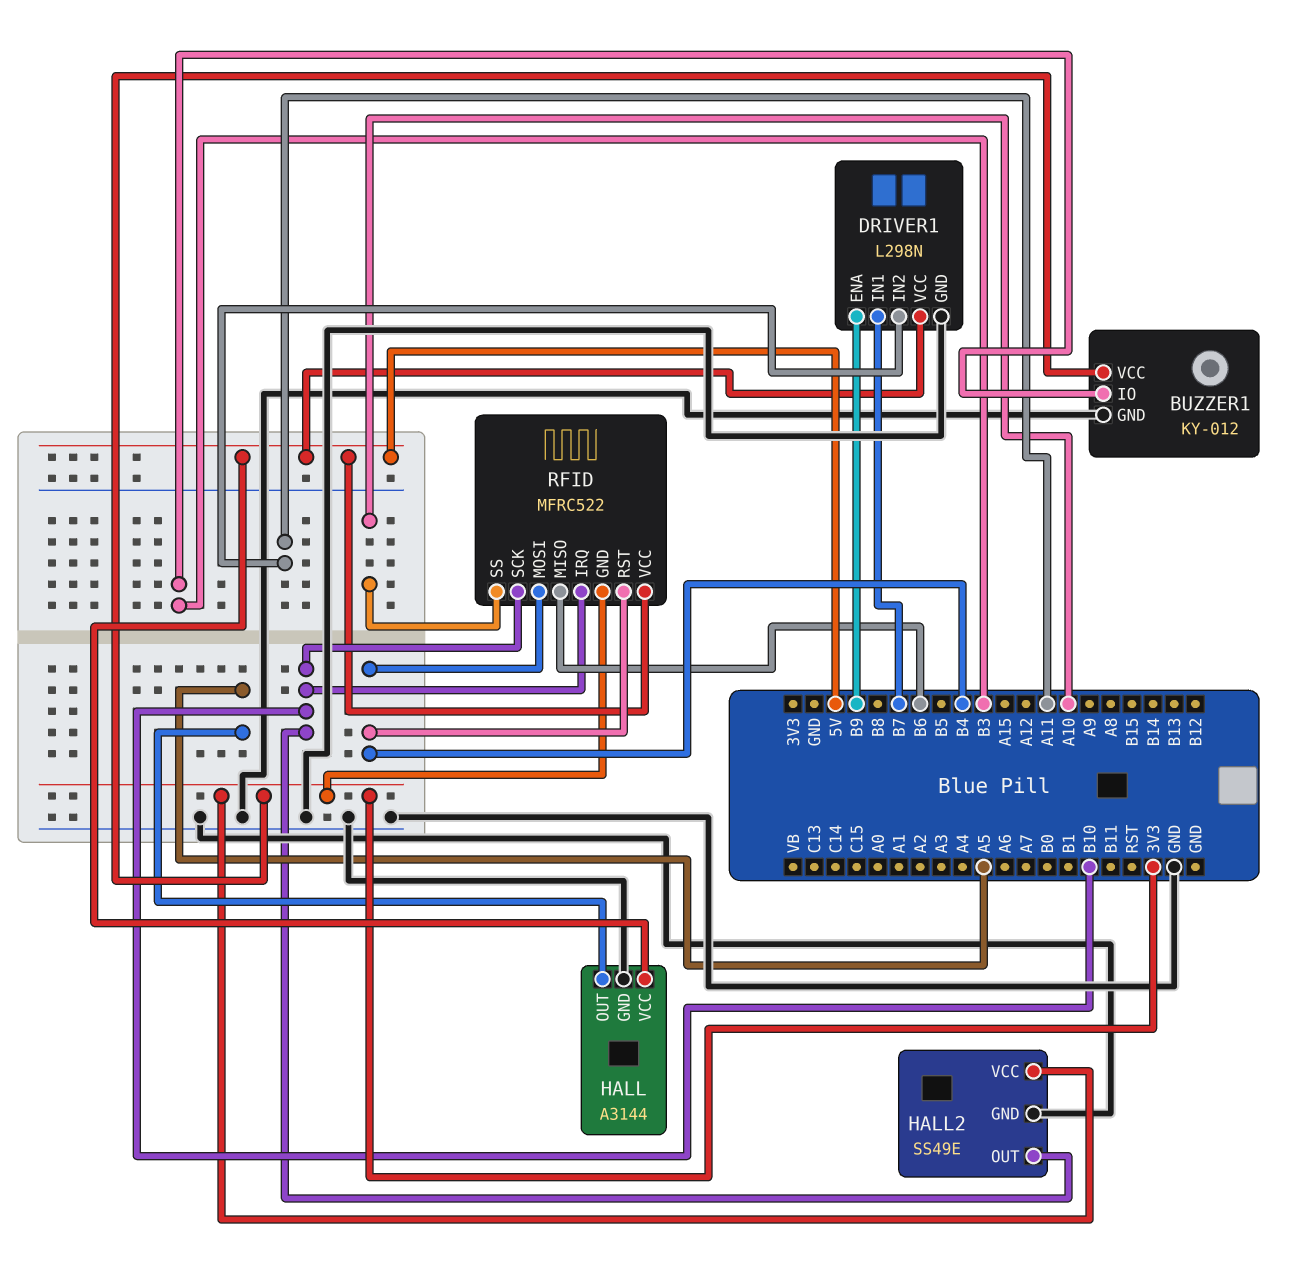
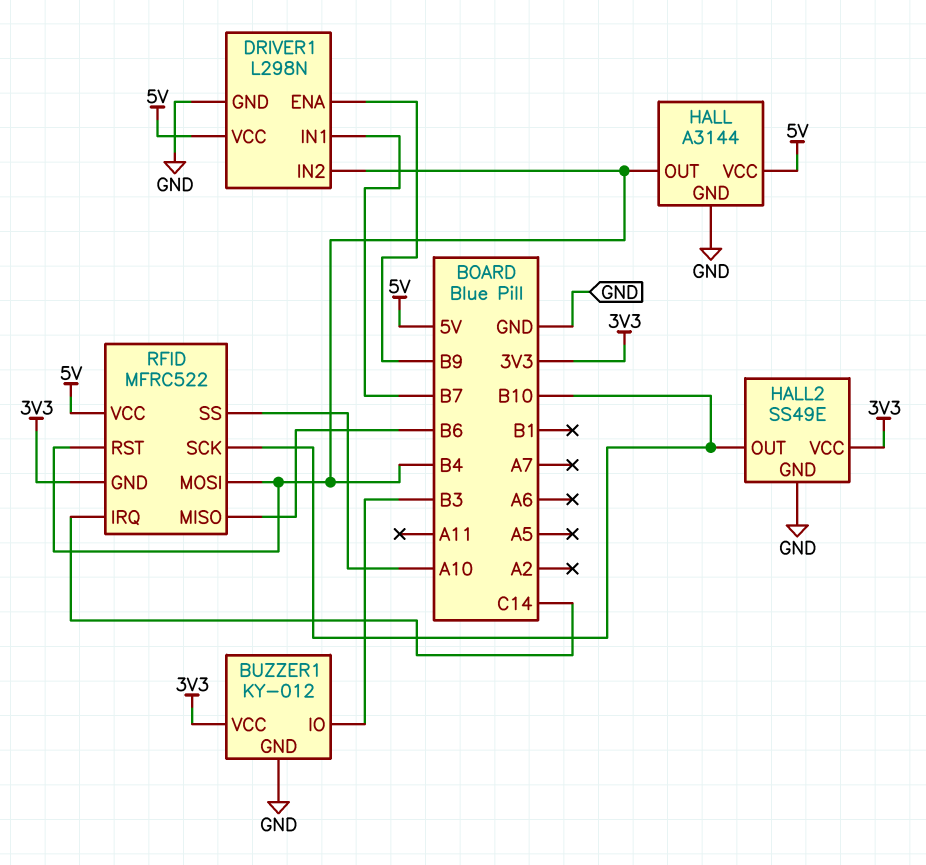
DRIVER1 pin IN2: A11 -> B4
HALL pin OUT: A5 -> B4
RFID pin IRQ: B10 -> C14

